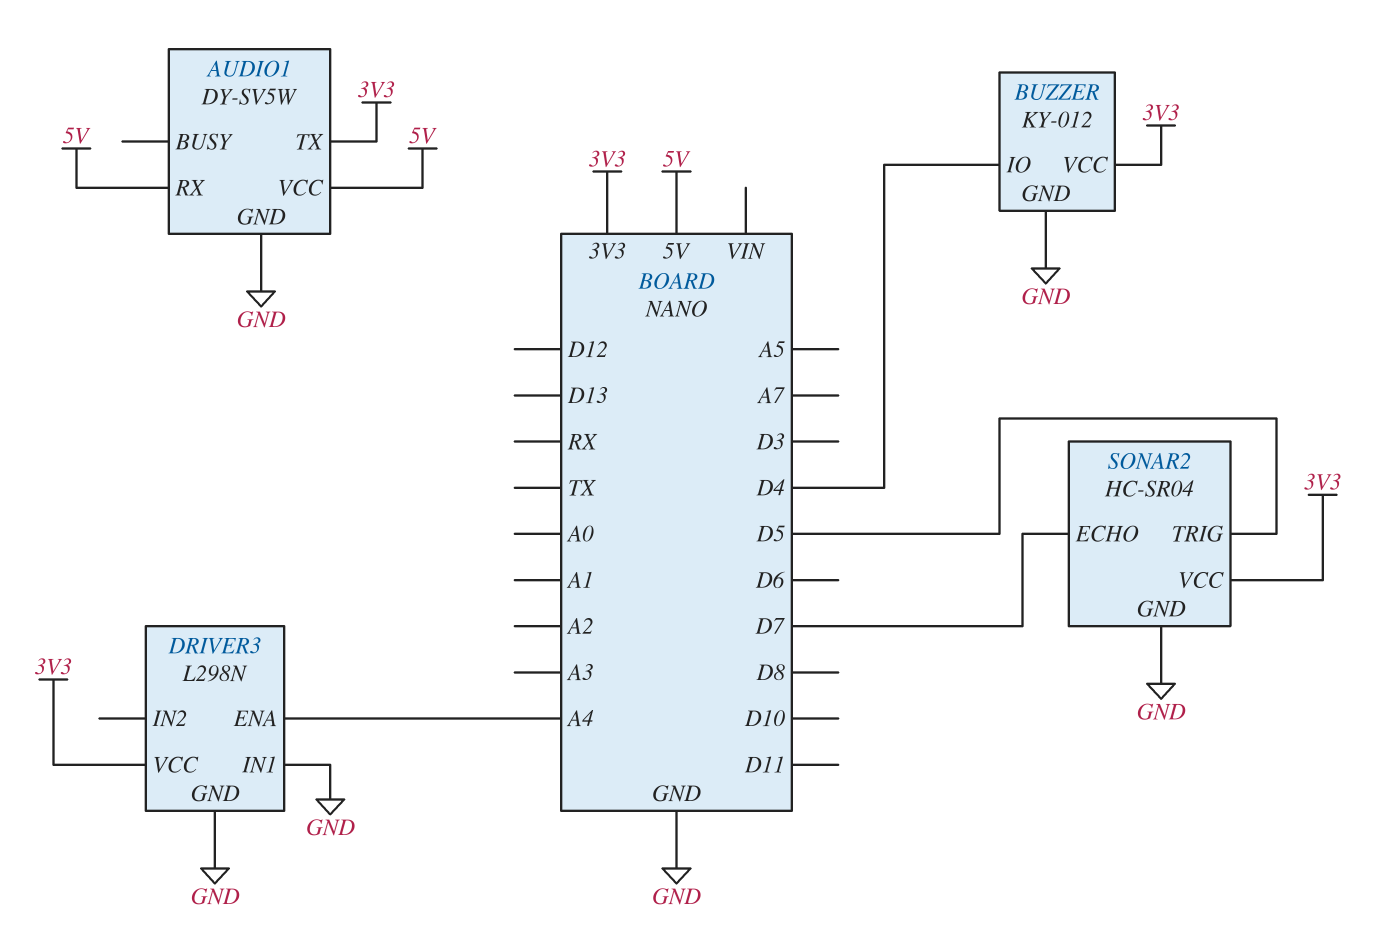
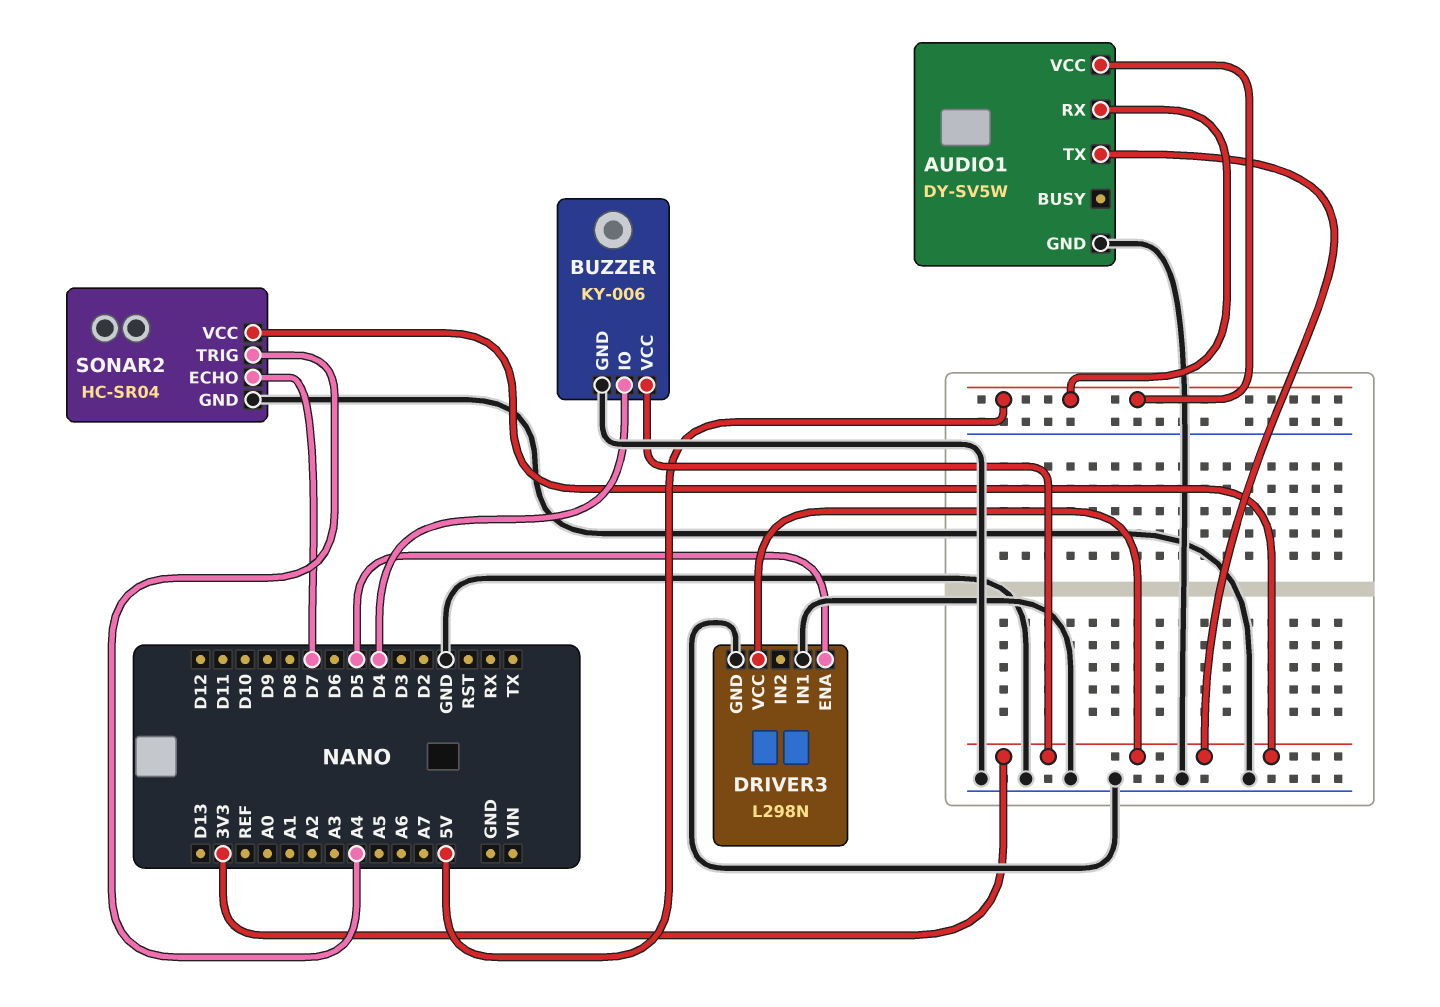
BUZZER: KY-012 -> KY-006
DRIVER3 pin ENA: A4 -> D5
SONAR2 pin TRIG: D5 -> A4

